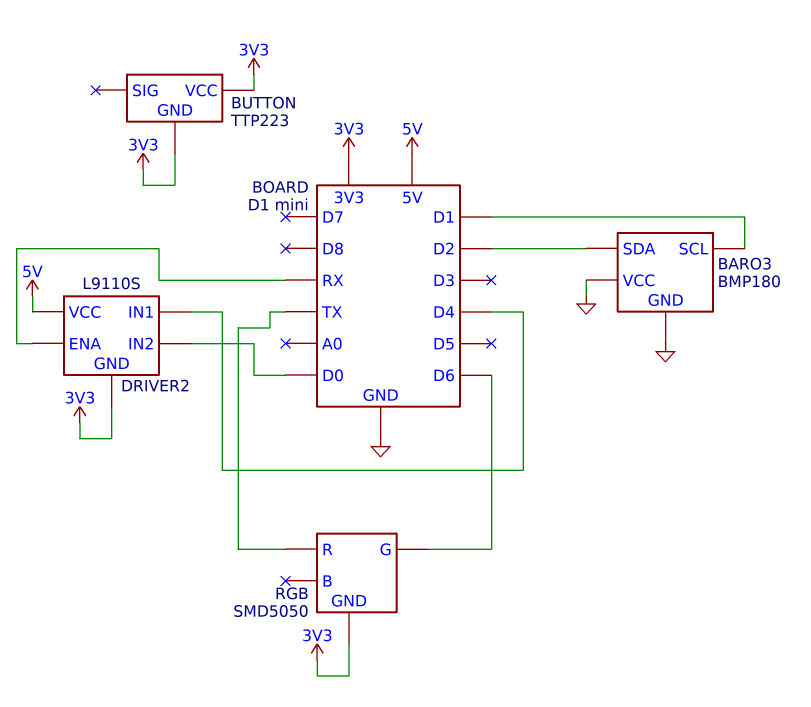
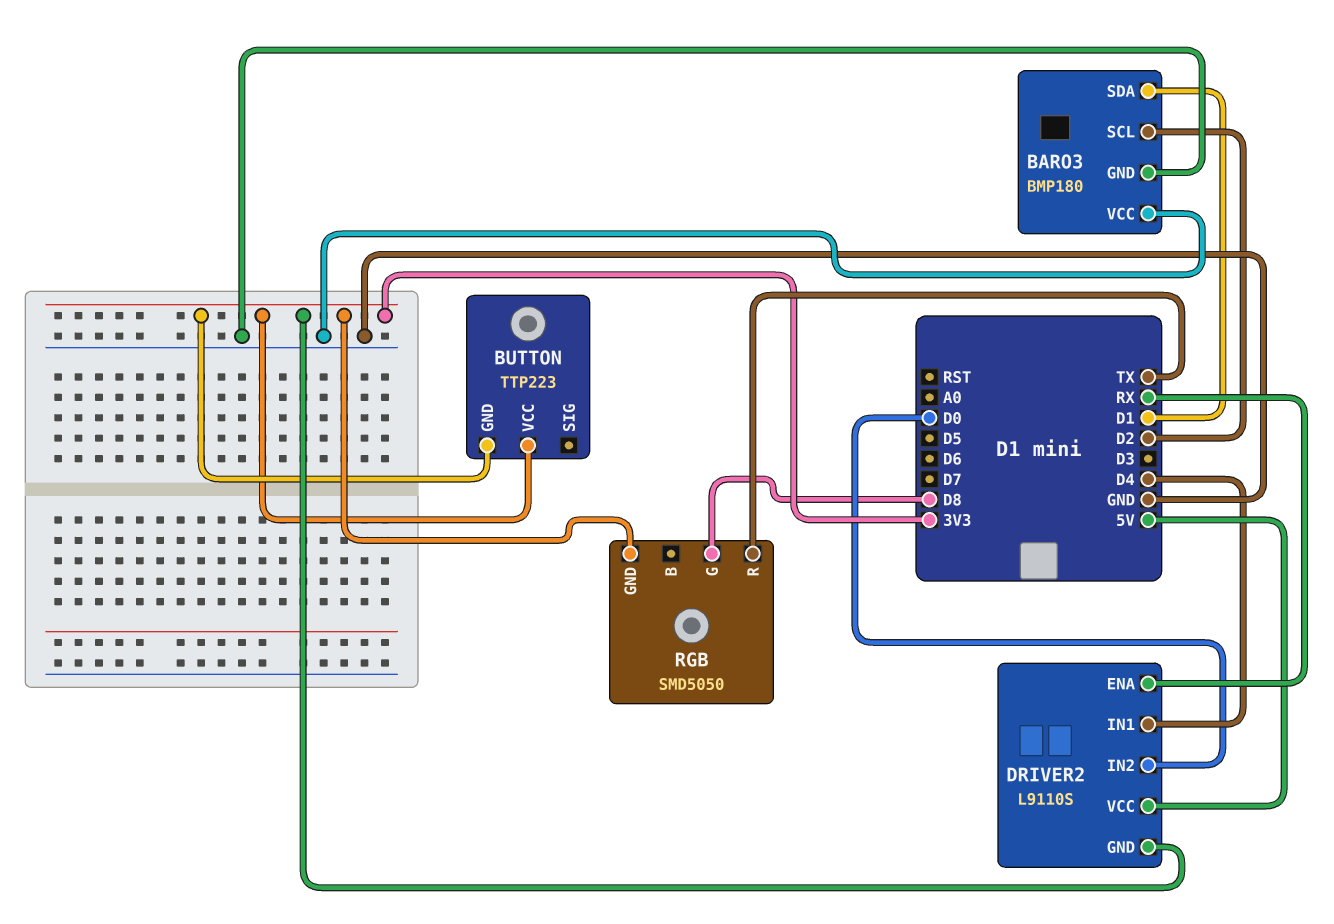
BARO3 pin SCL: D1 -> D2
BARO3 pin SDA: D2 -> D1
RGB pin G: D6 -> D8

